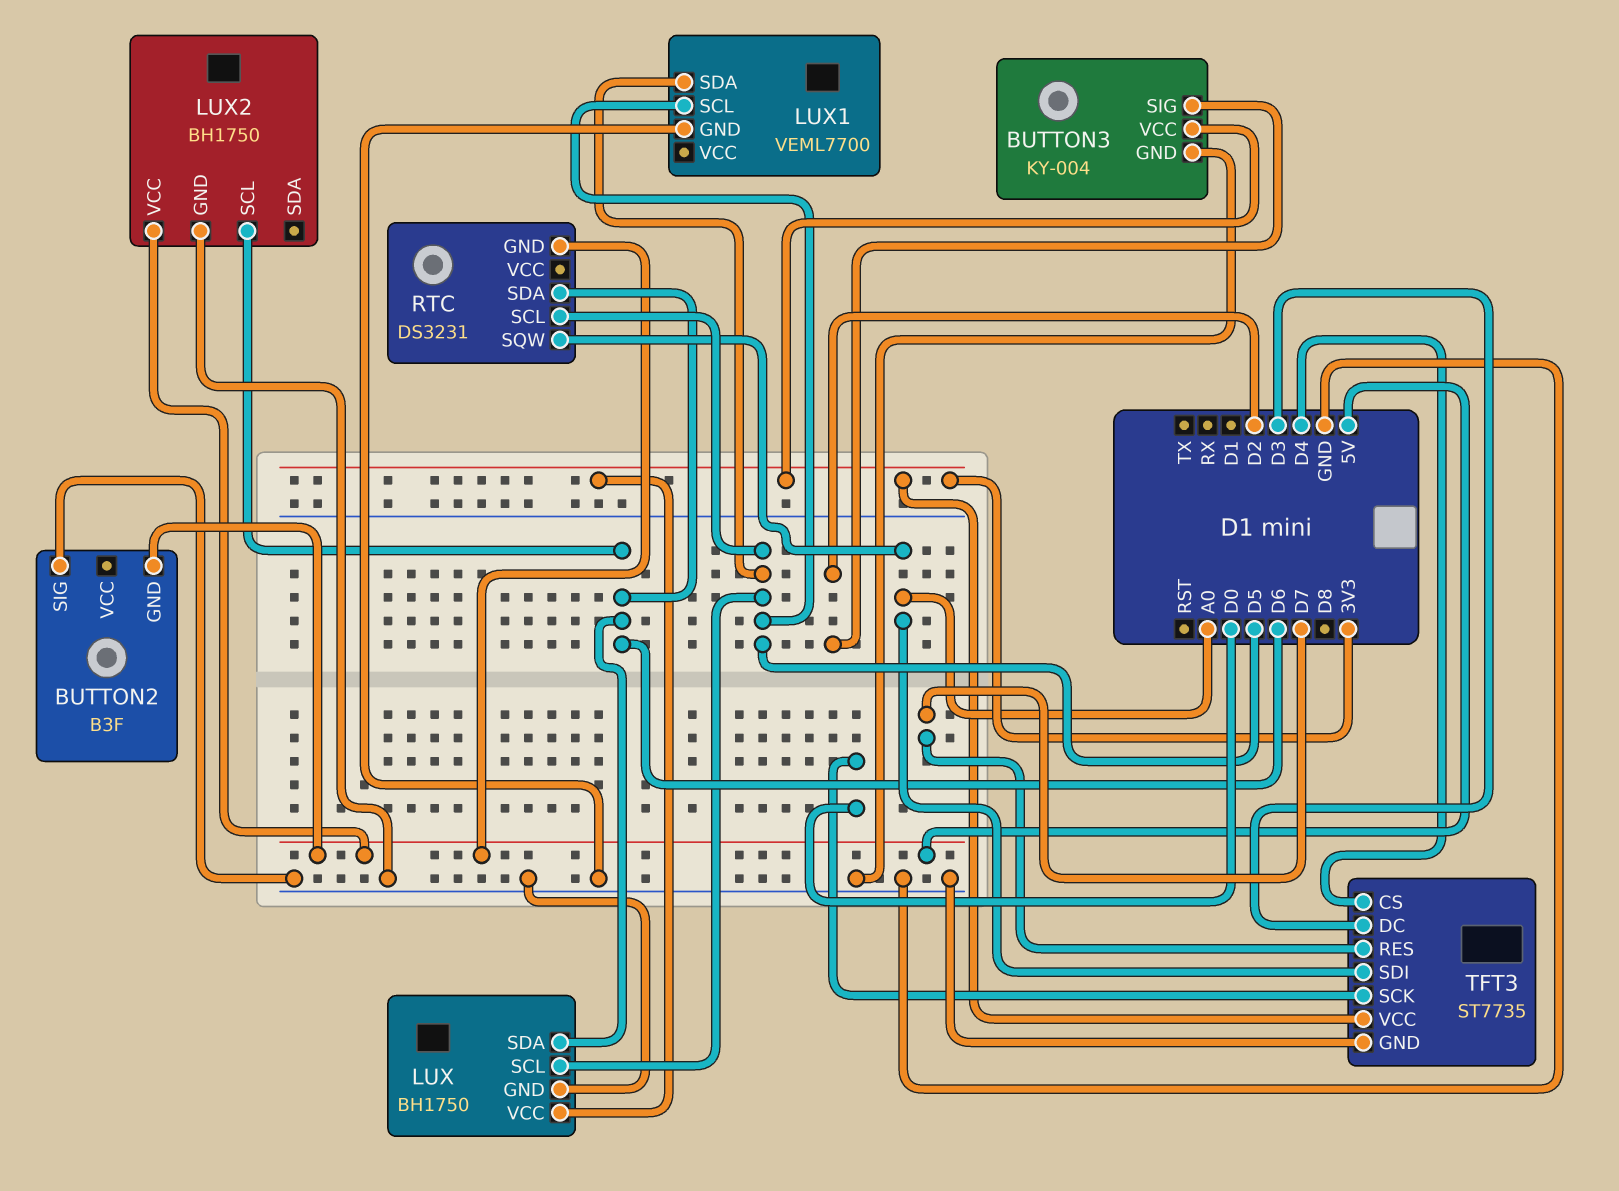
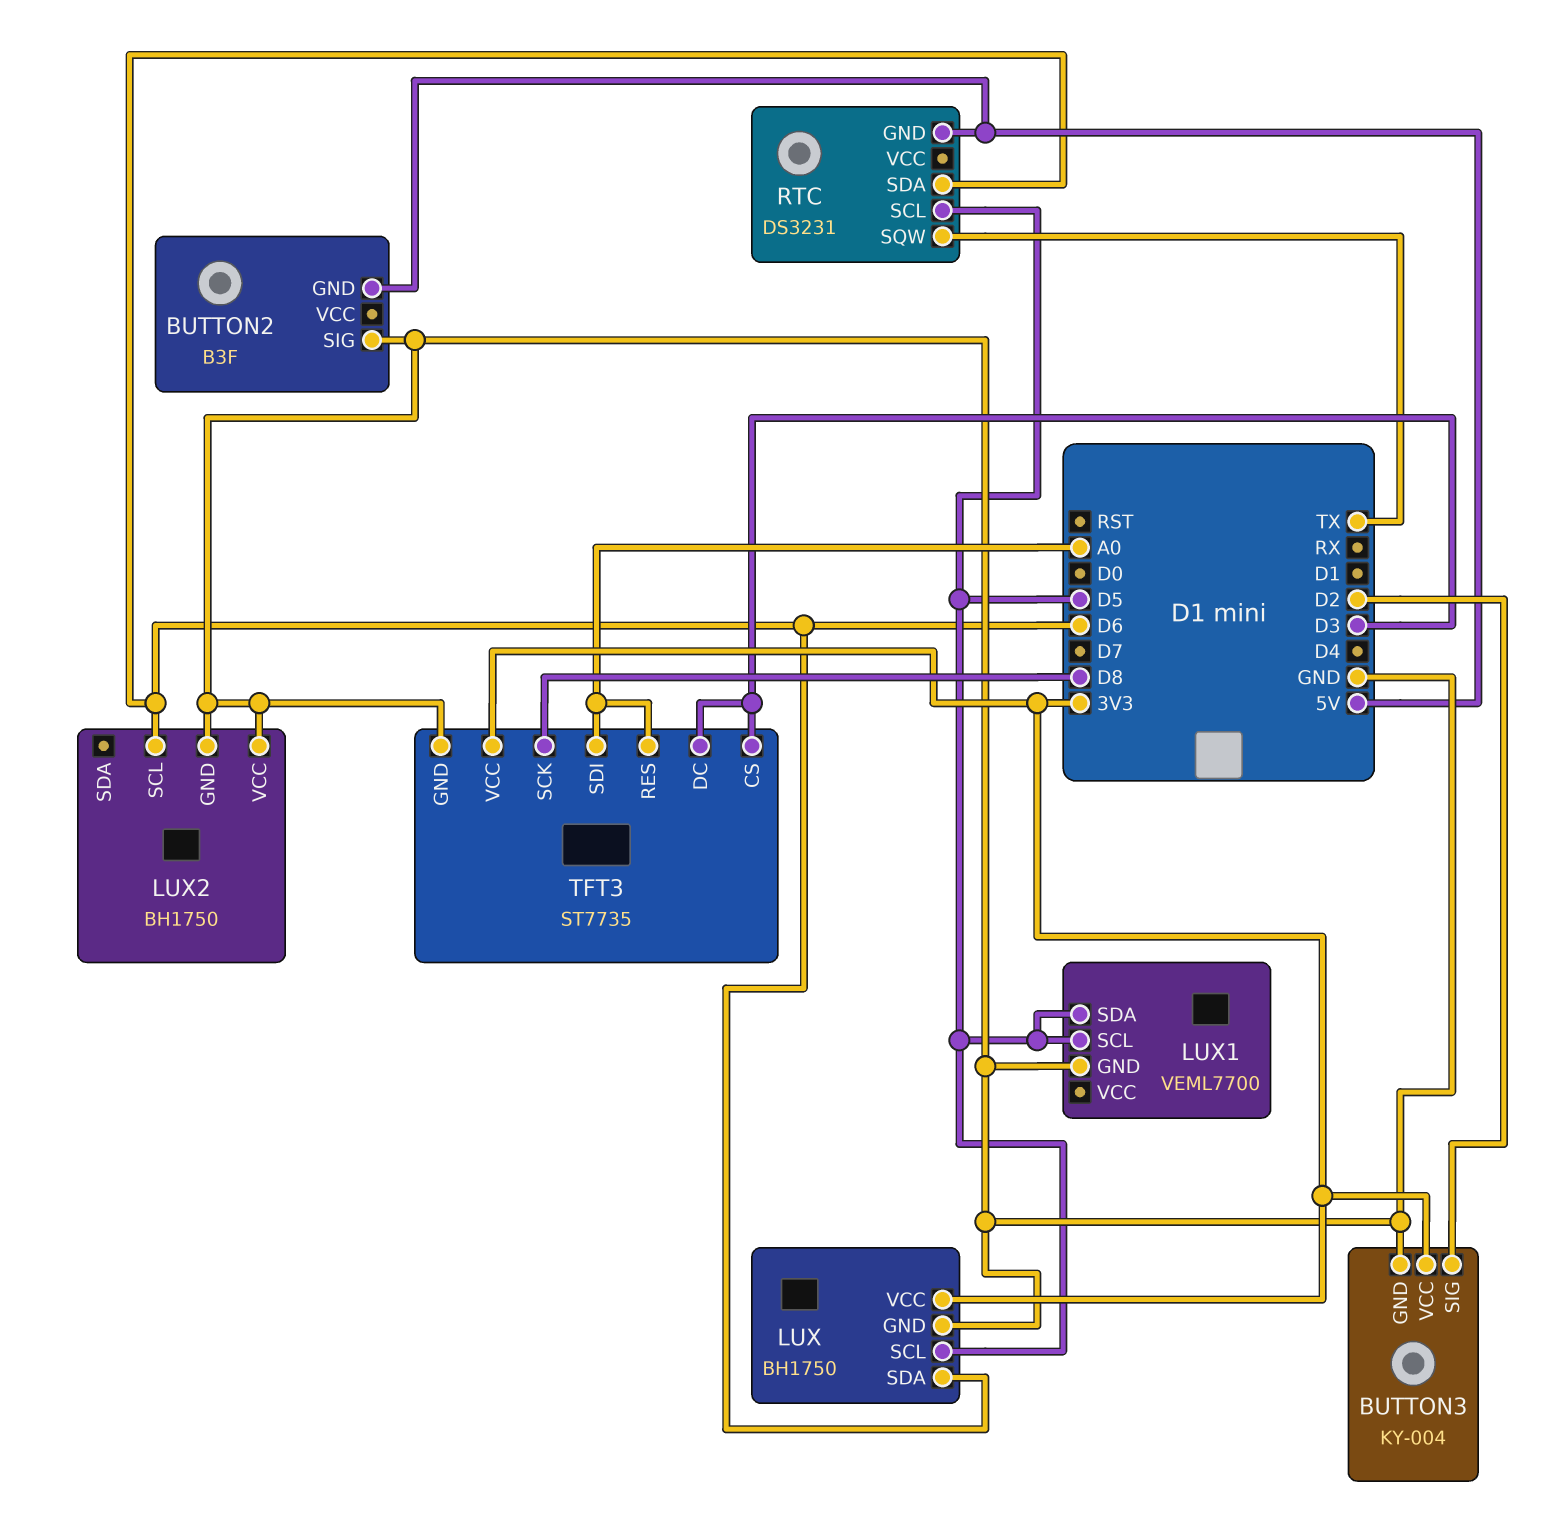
LUX2 pin VCC: 5V -> GND
RTC pin SQW: A0 -> TX
TFT3 pin CS: D4 -> D3
TFT3 pin RES: D7 -> A0
TFT3 pin SCK: D0 -> D8

